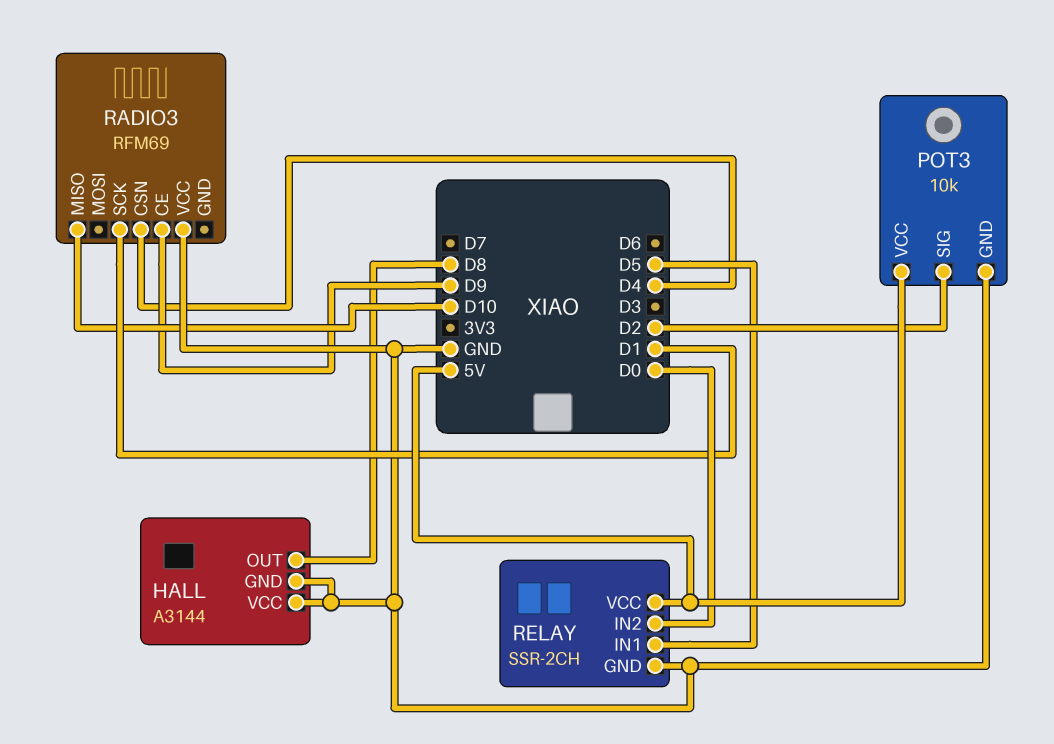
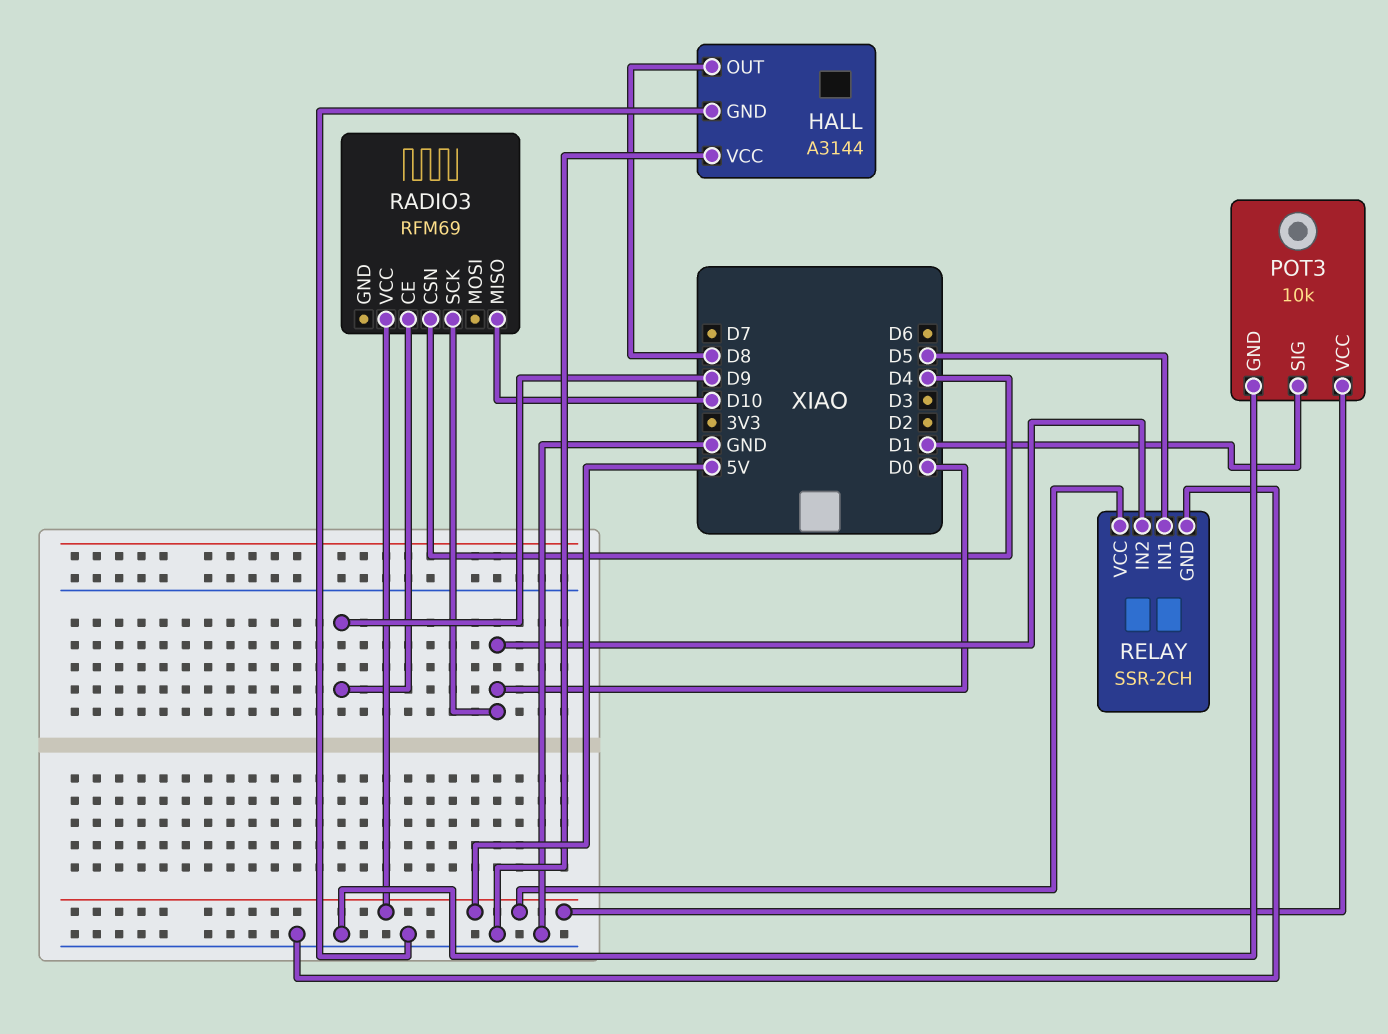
POT3 pin SIG: D2 -> D1
RADIO3 pin SCK: D1 -> D0
RADIO3 pin VCC: GND -> 5V

